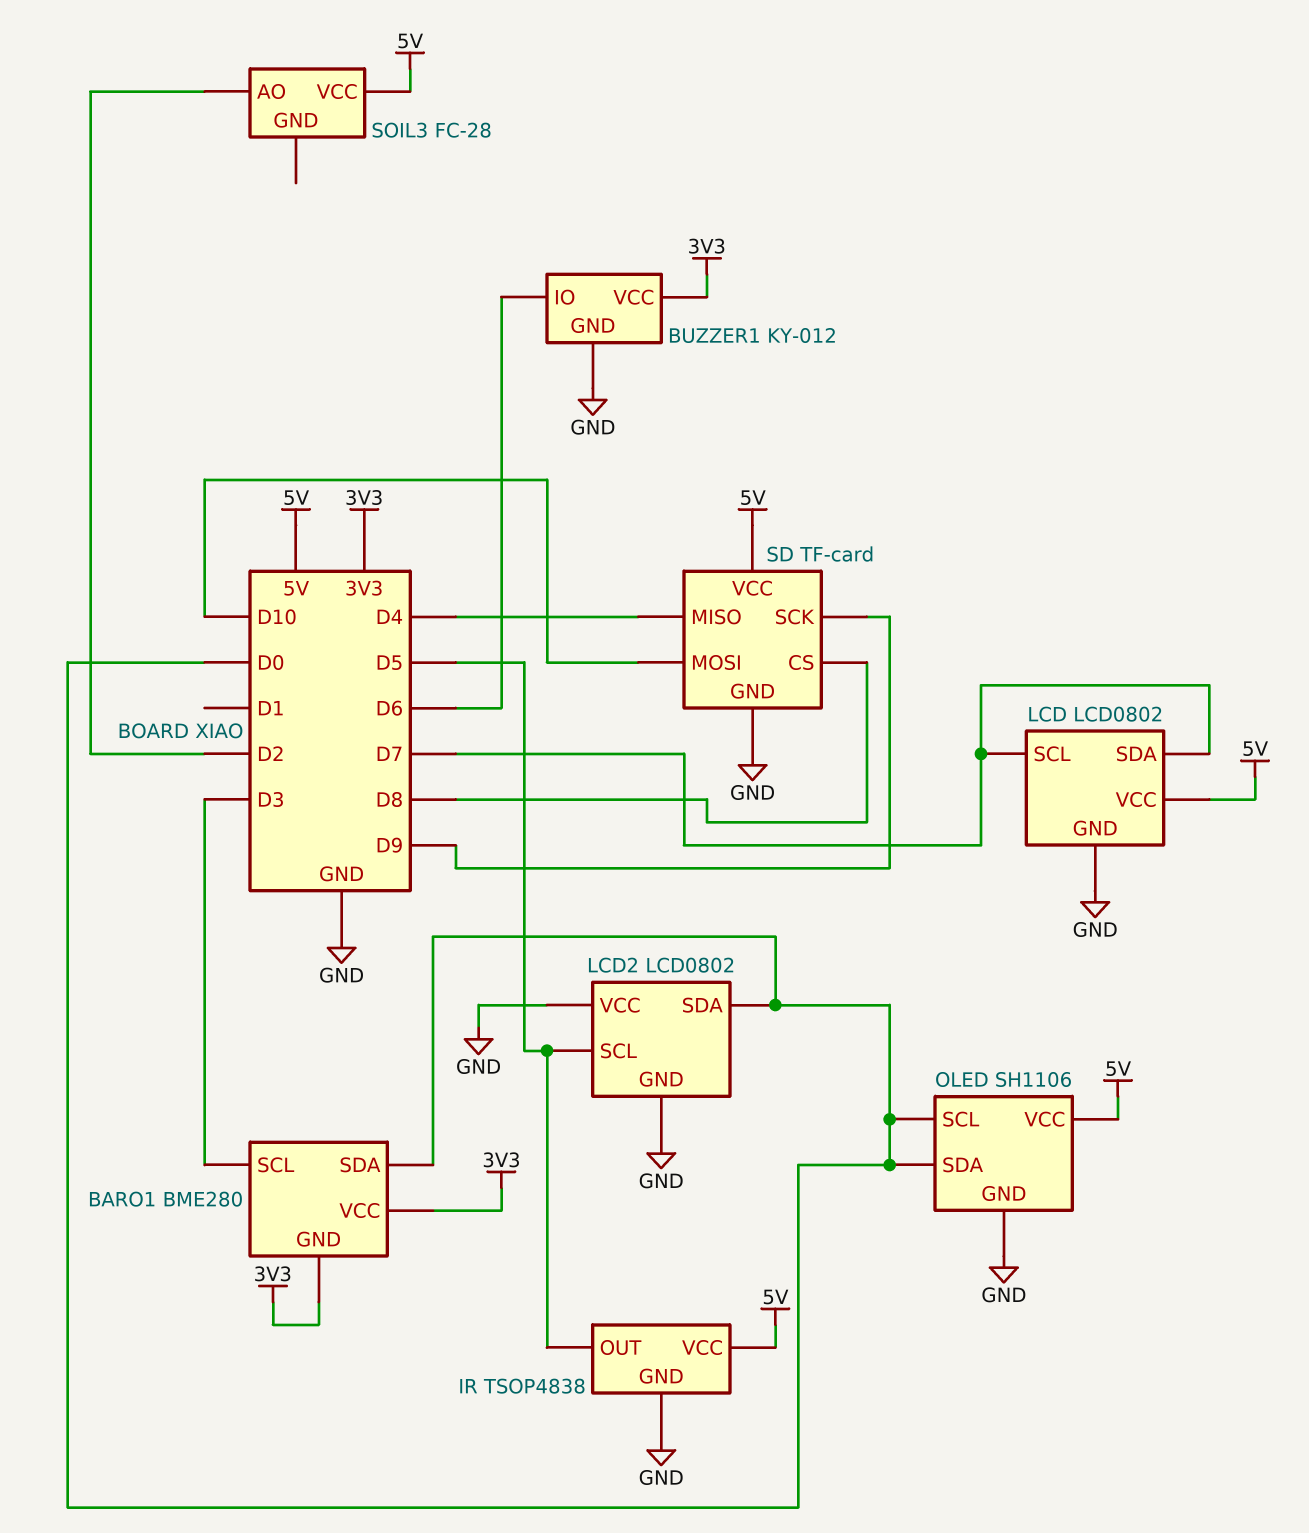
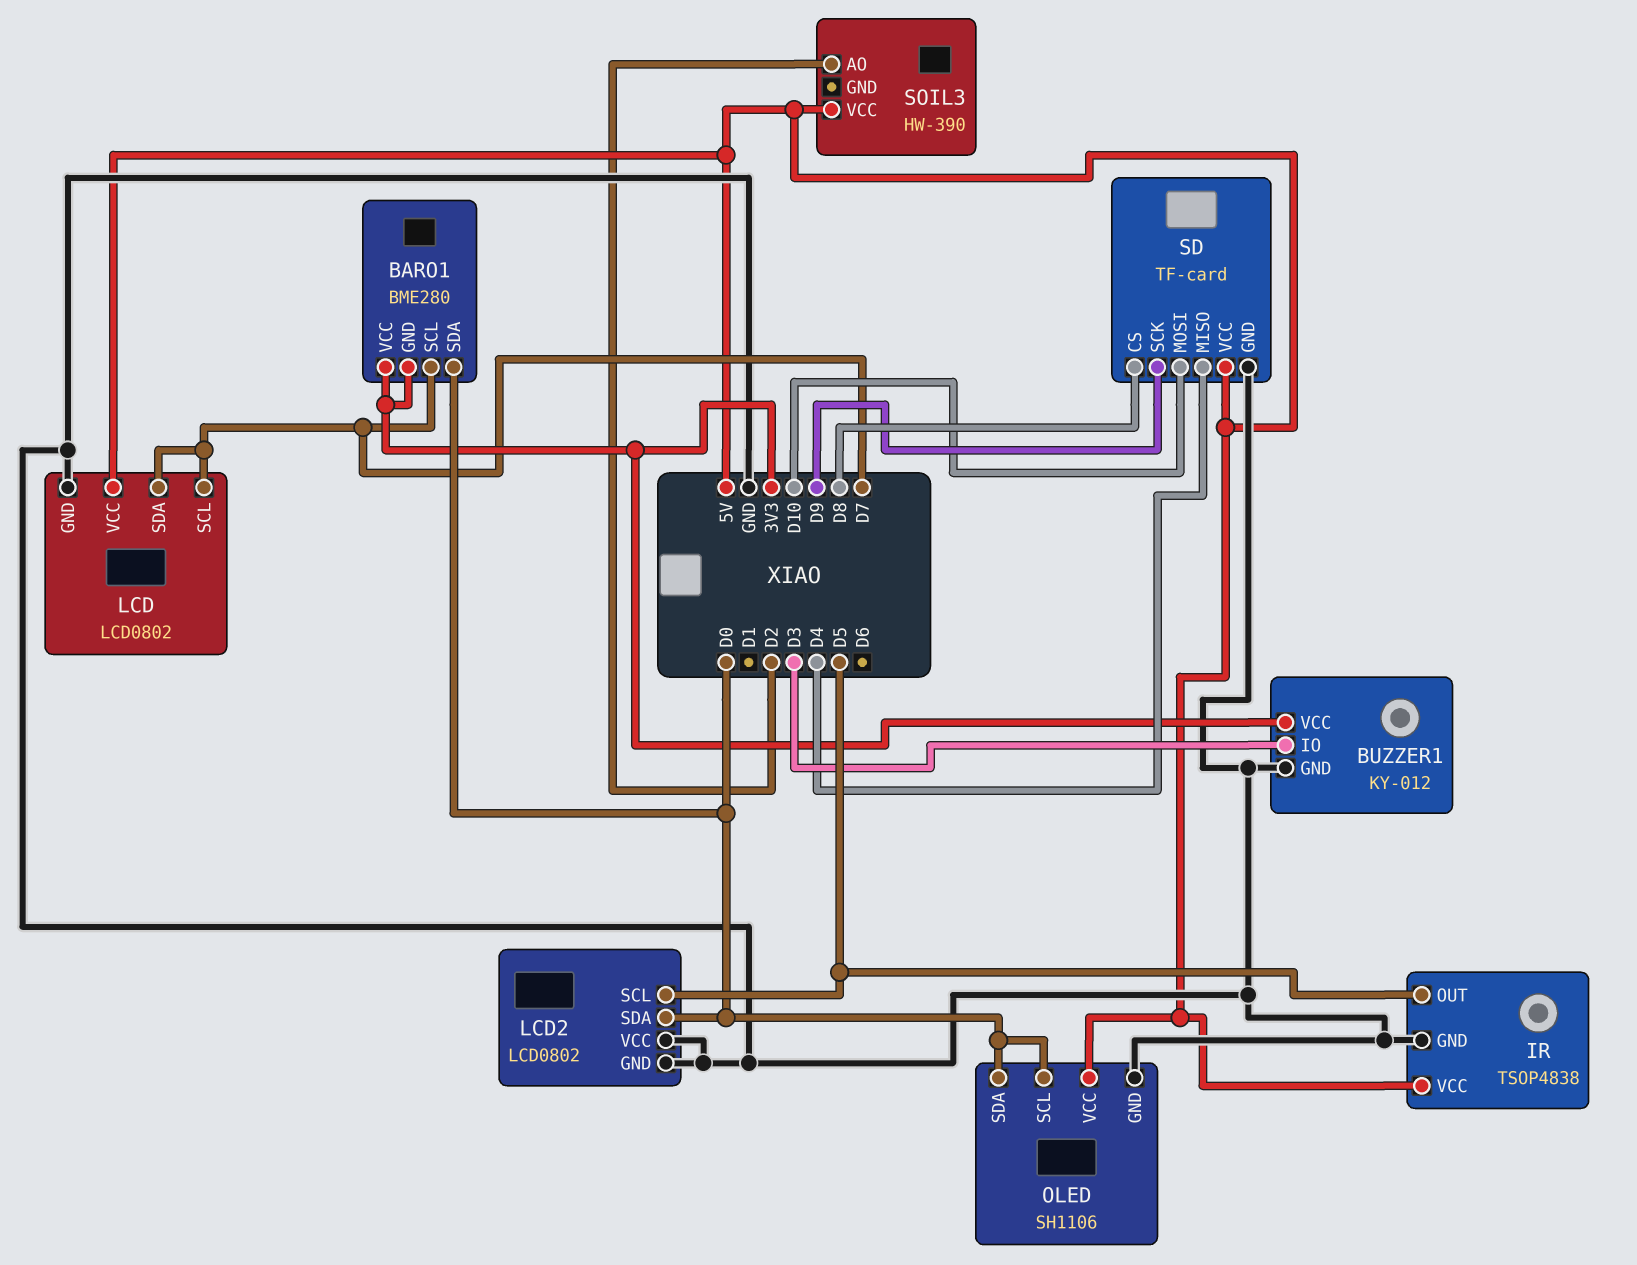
BARO1 pin SCL: D3 -> D7
BUZZER1 pin IO: D6 -> D3
SOIL3: FC-28 -> HW-390

